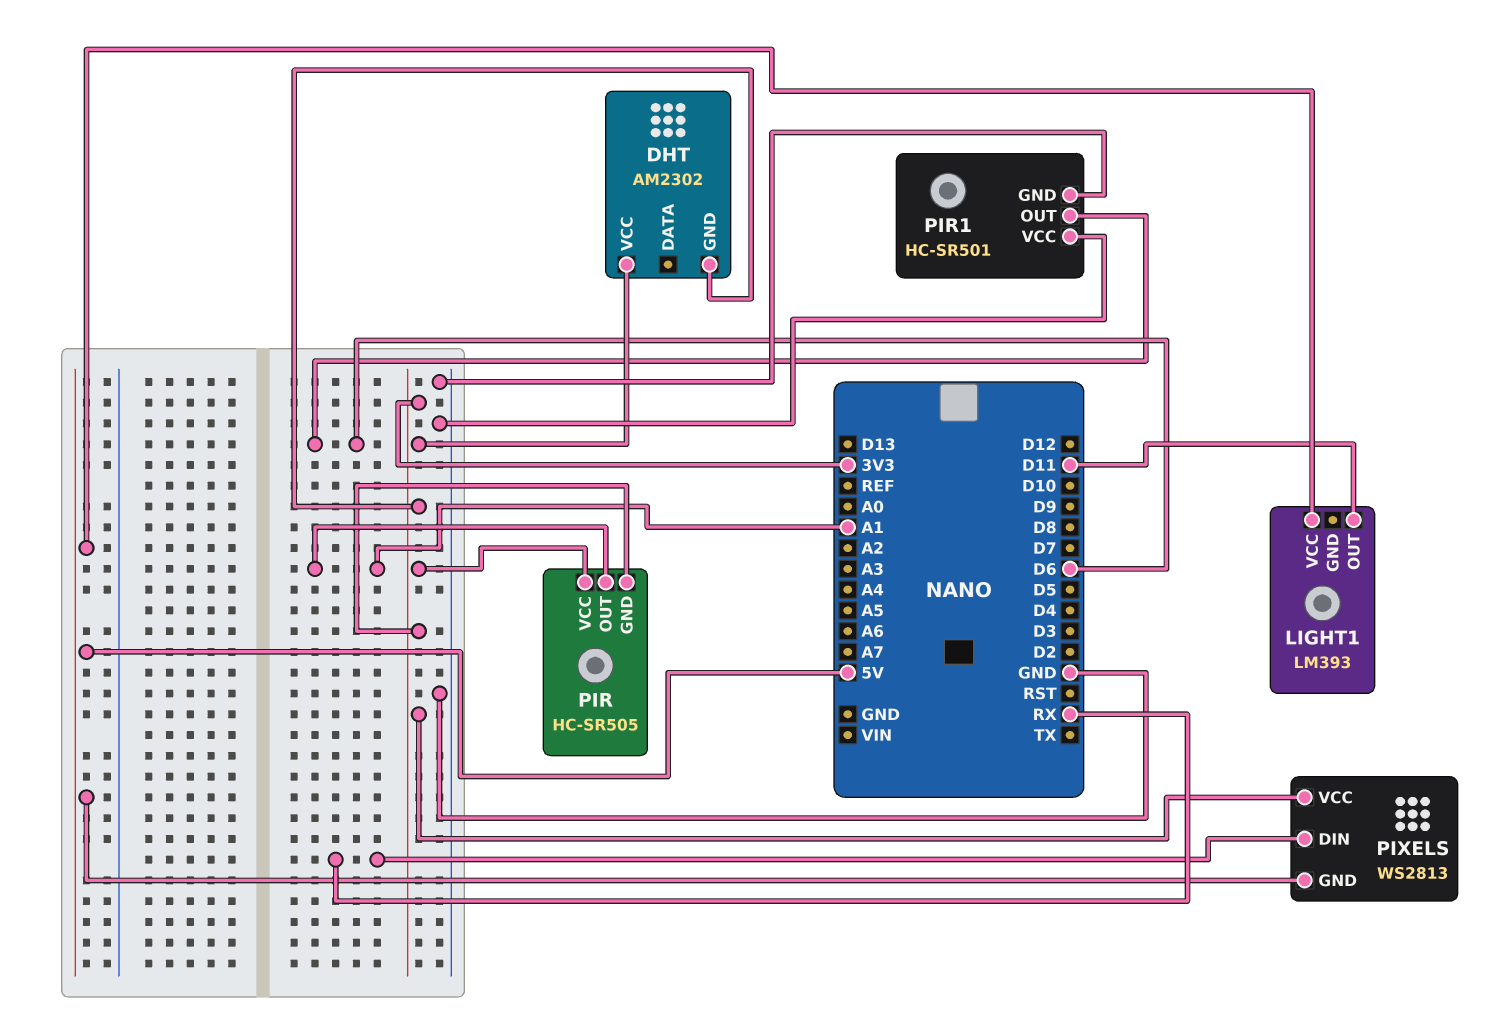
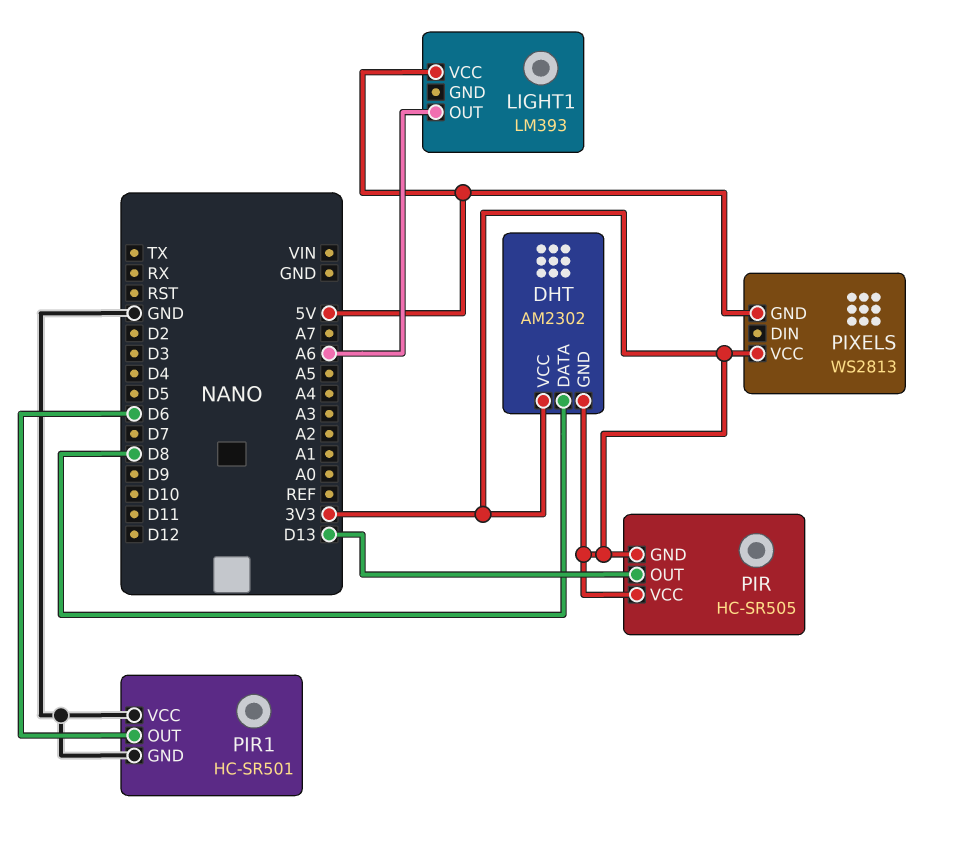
DHT pin DATA: none -> D8
LIGHT1 pin OUT: D11 -> A6
PIR pin OUT: A1 -> D13
PIXELS pin DIN: RX -> none

